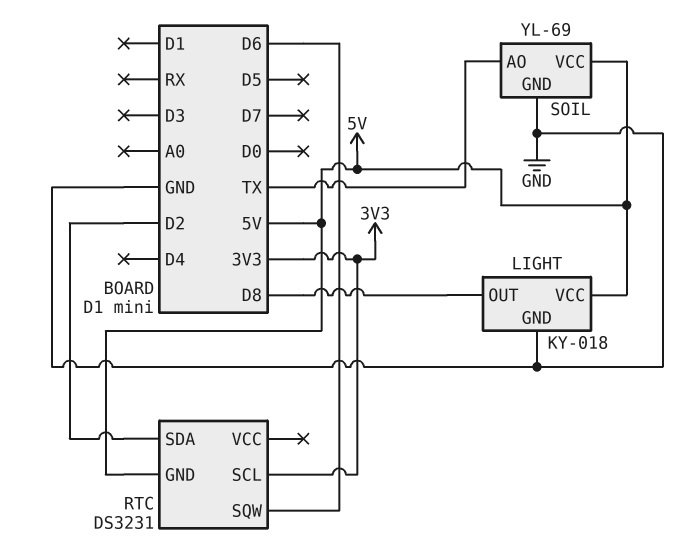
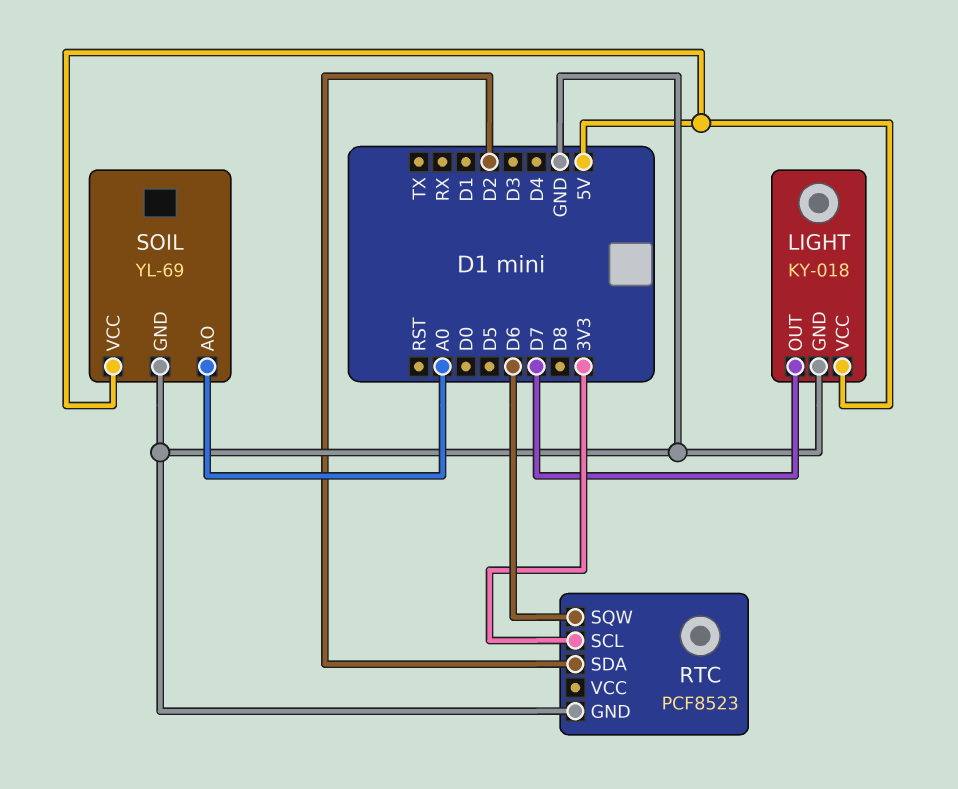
LIGHT pin OUT: D8 -> D7
RTC: DS3231 -> PCF8523
RTC pin GND: 5V -> GND
SOIL pin AO: TX -> A0

